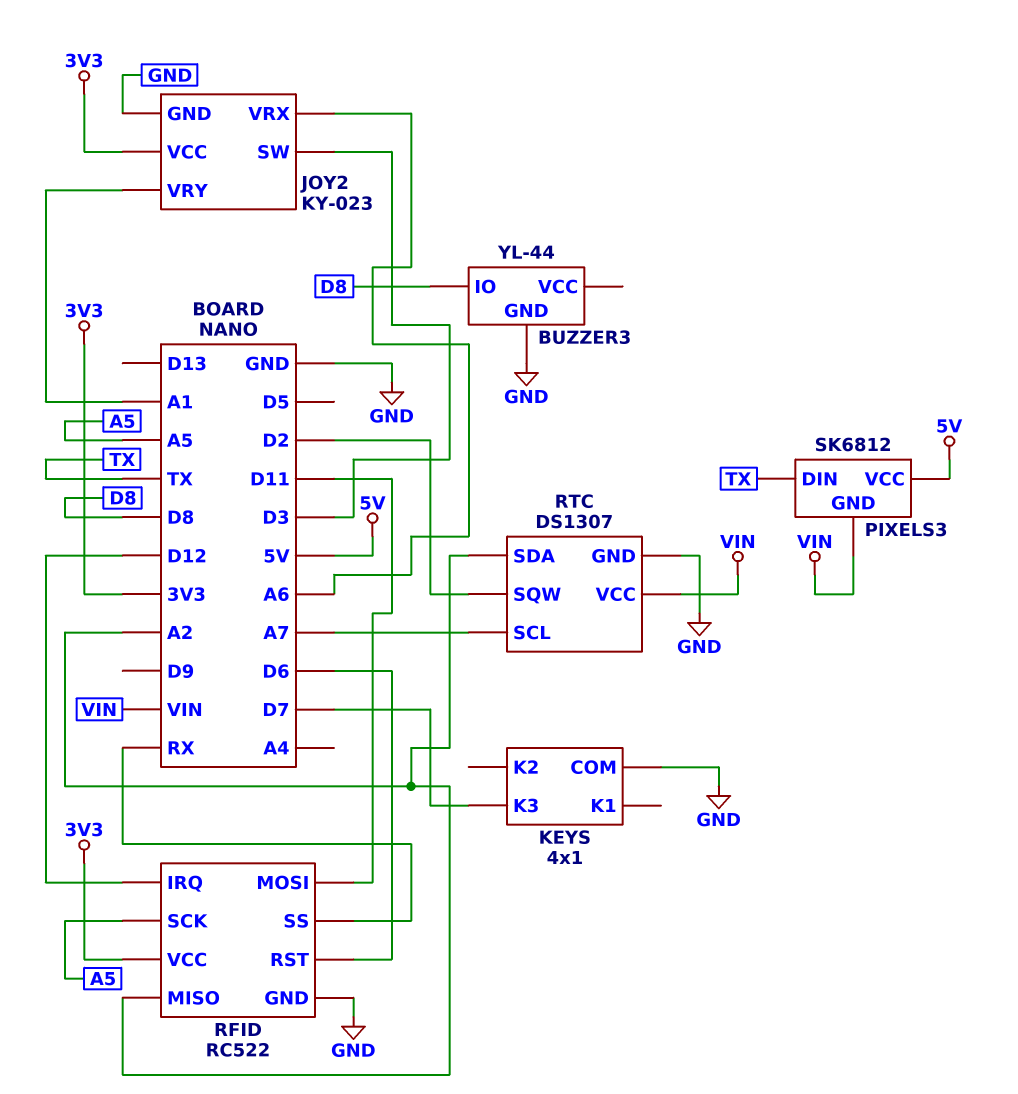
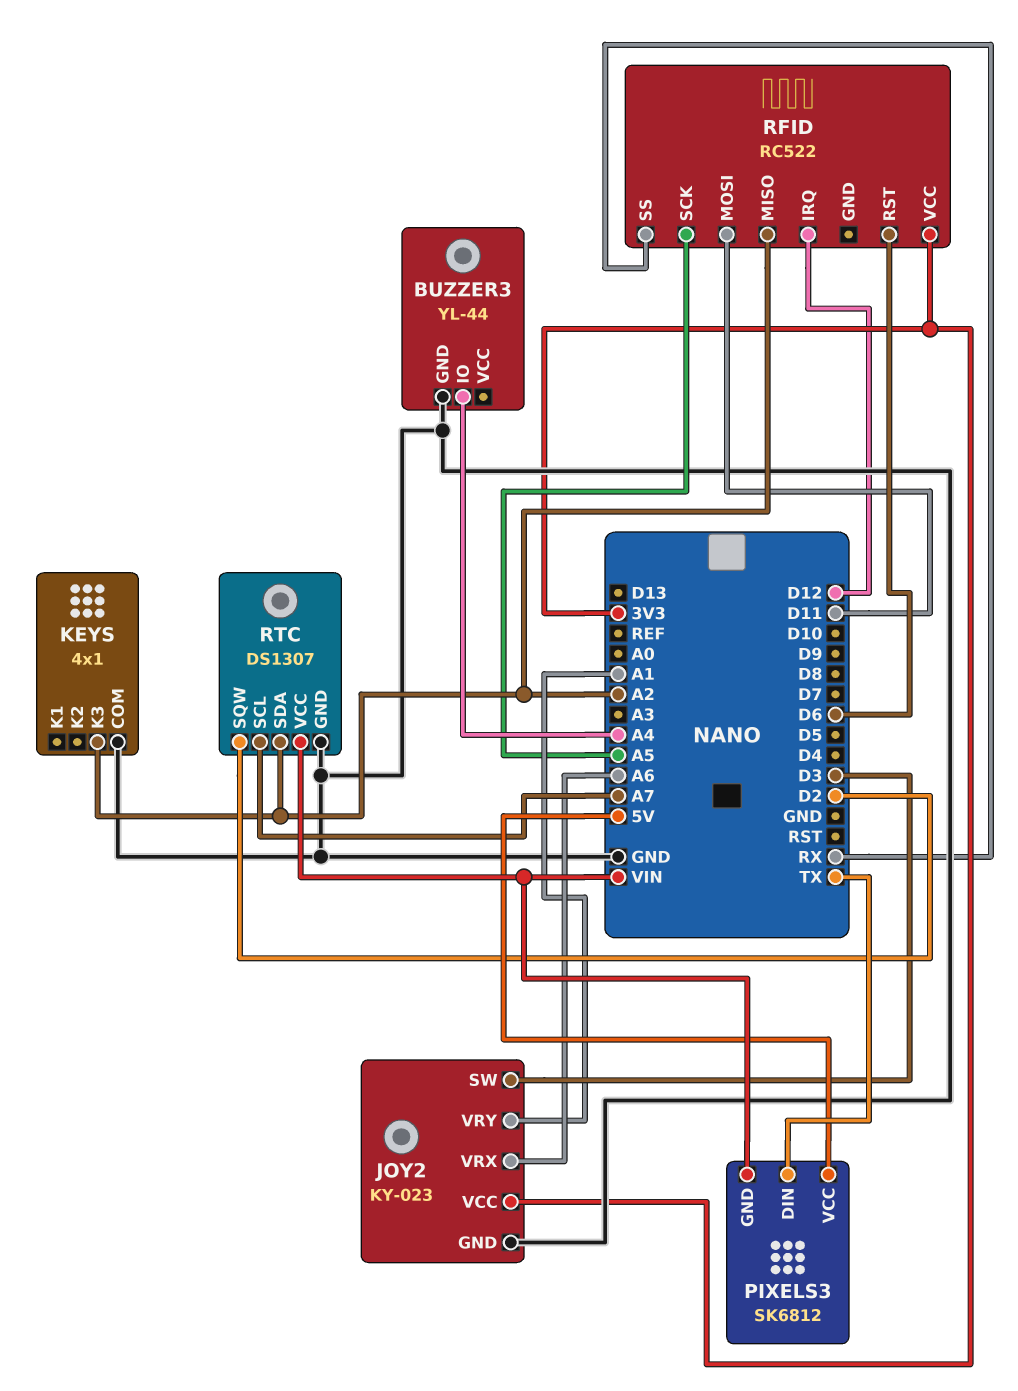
BUZZER3 pin IO: D8 -> A4
KEYS pin K3: D7 -> A2
RFID pin GND: GND -> none

